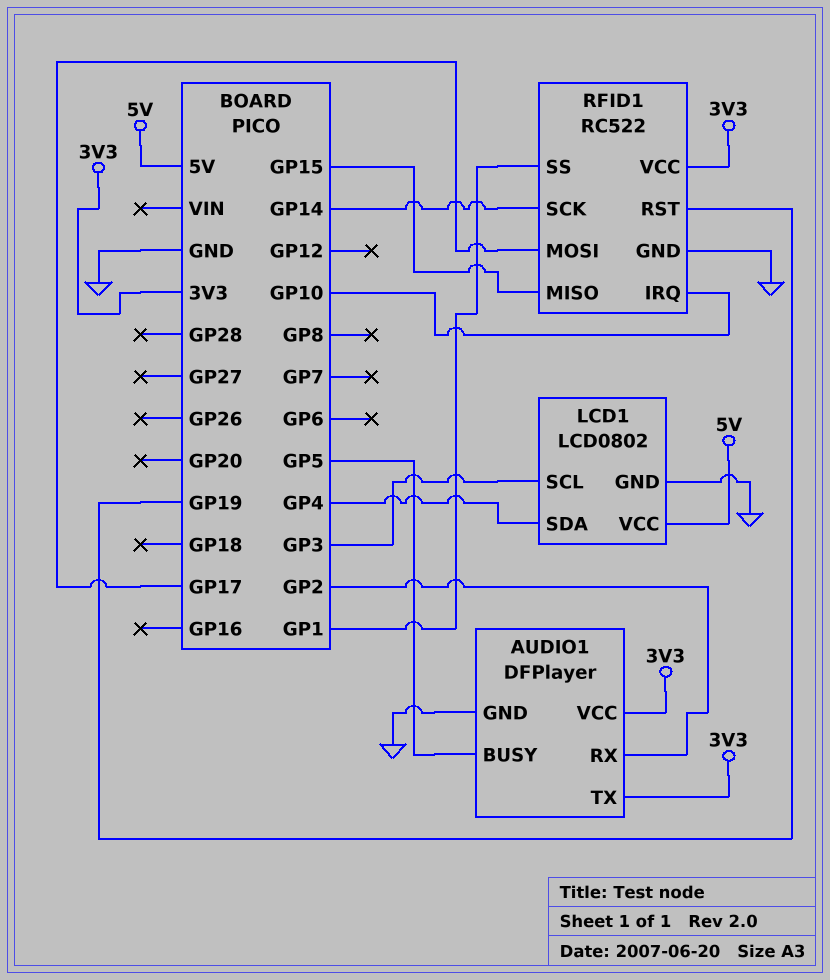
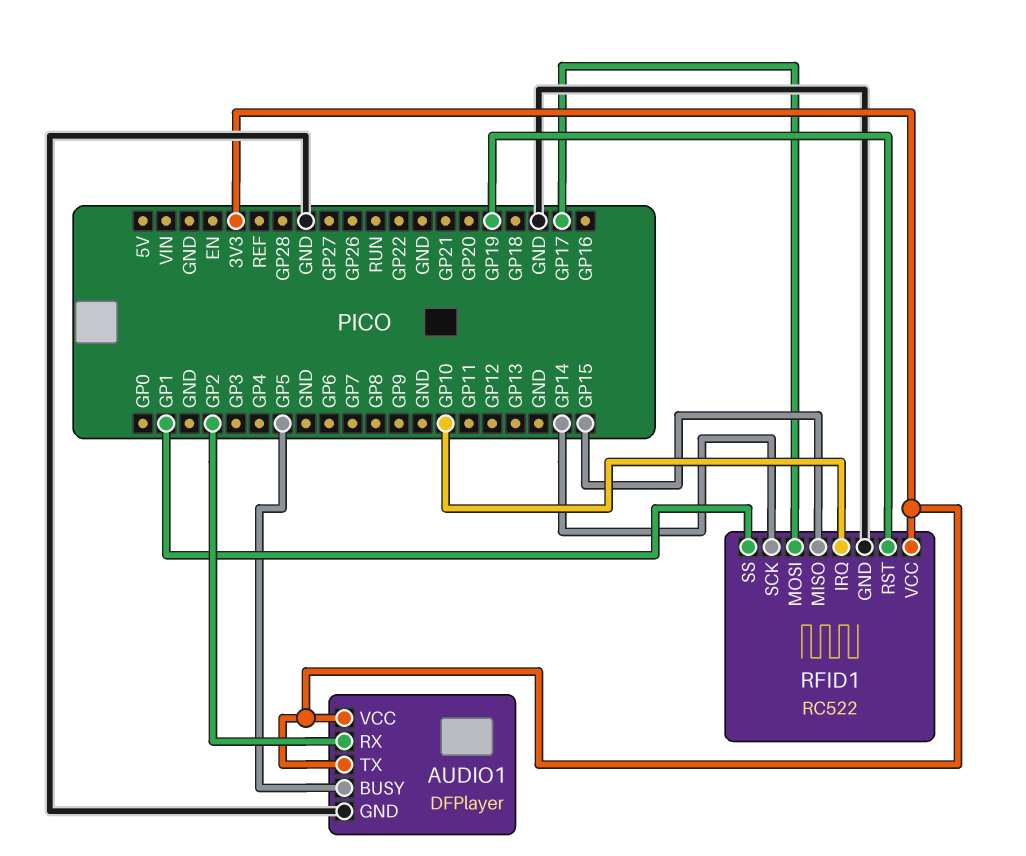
LCD1: LCD0802 -> none
LCD1 pin GND: GND -> none
LCD1 pin SCL: GP3 -> none
LCD1 pin SDA: GP4 -> none
LCD1 pin VCC: 5V -> none

